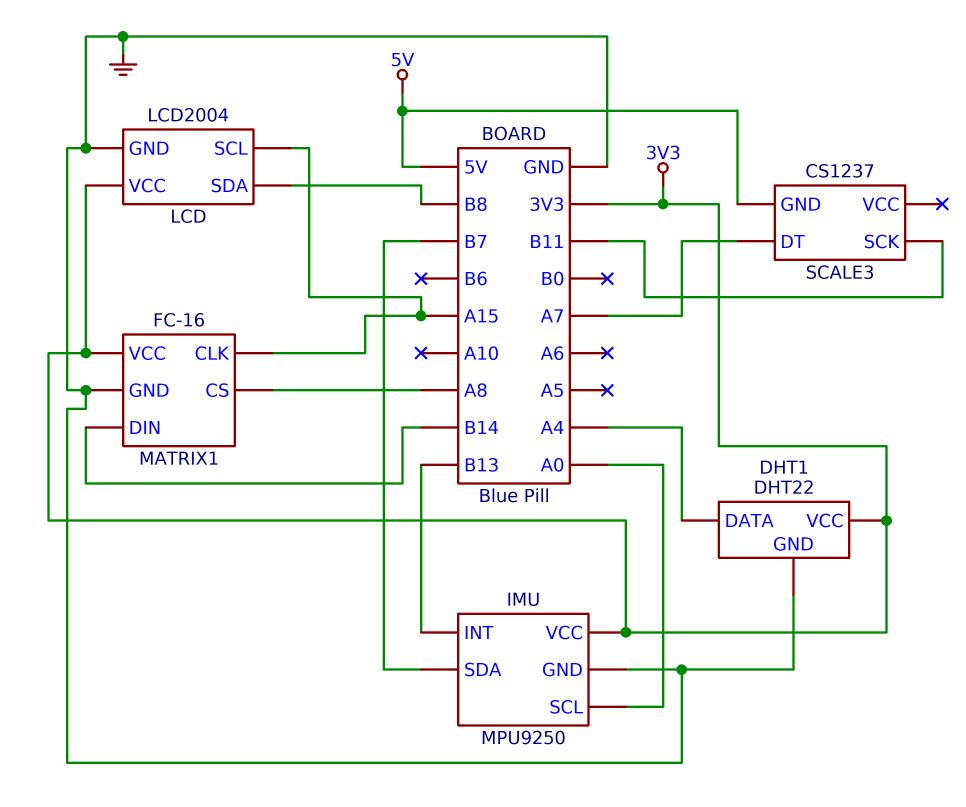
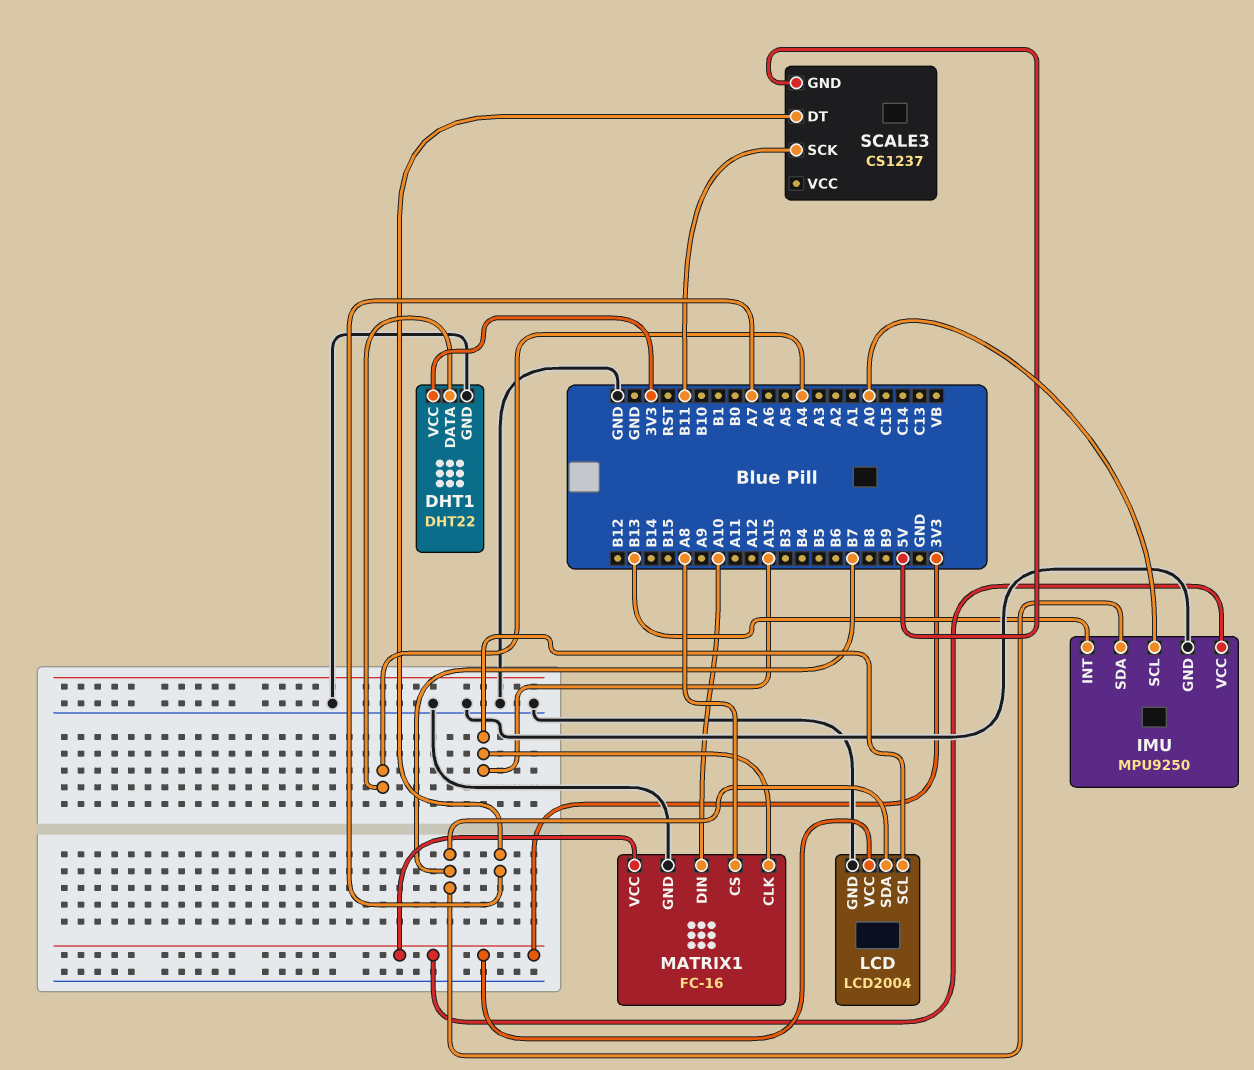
LCD pin SDA: B8 -> B7
MATRIX1 pin DIN: B14 -> A10

